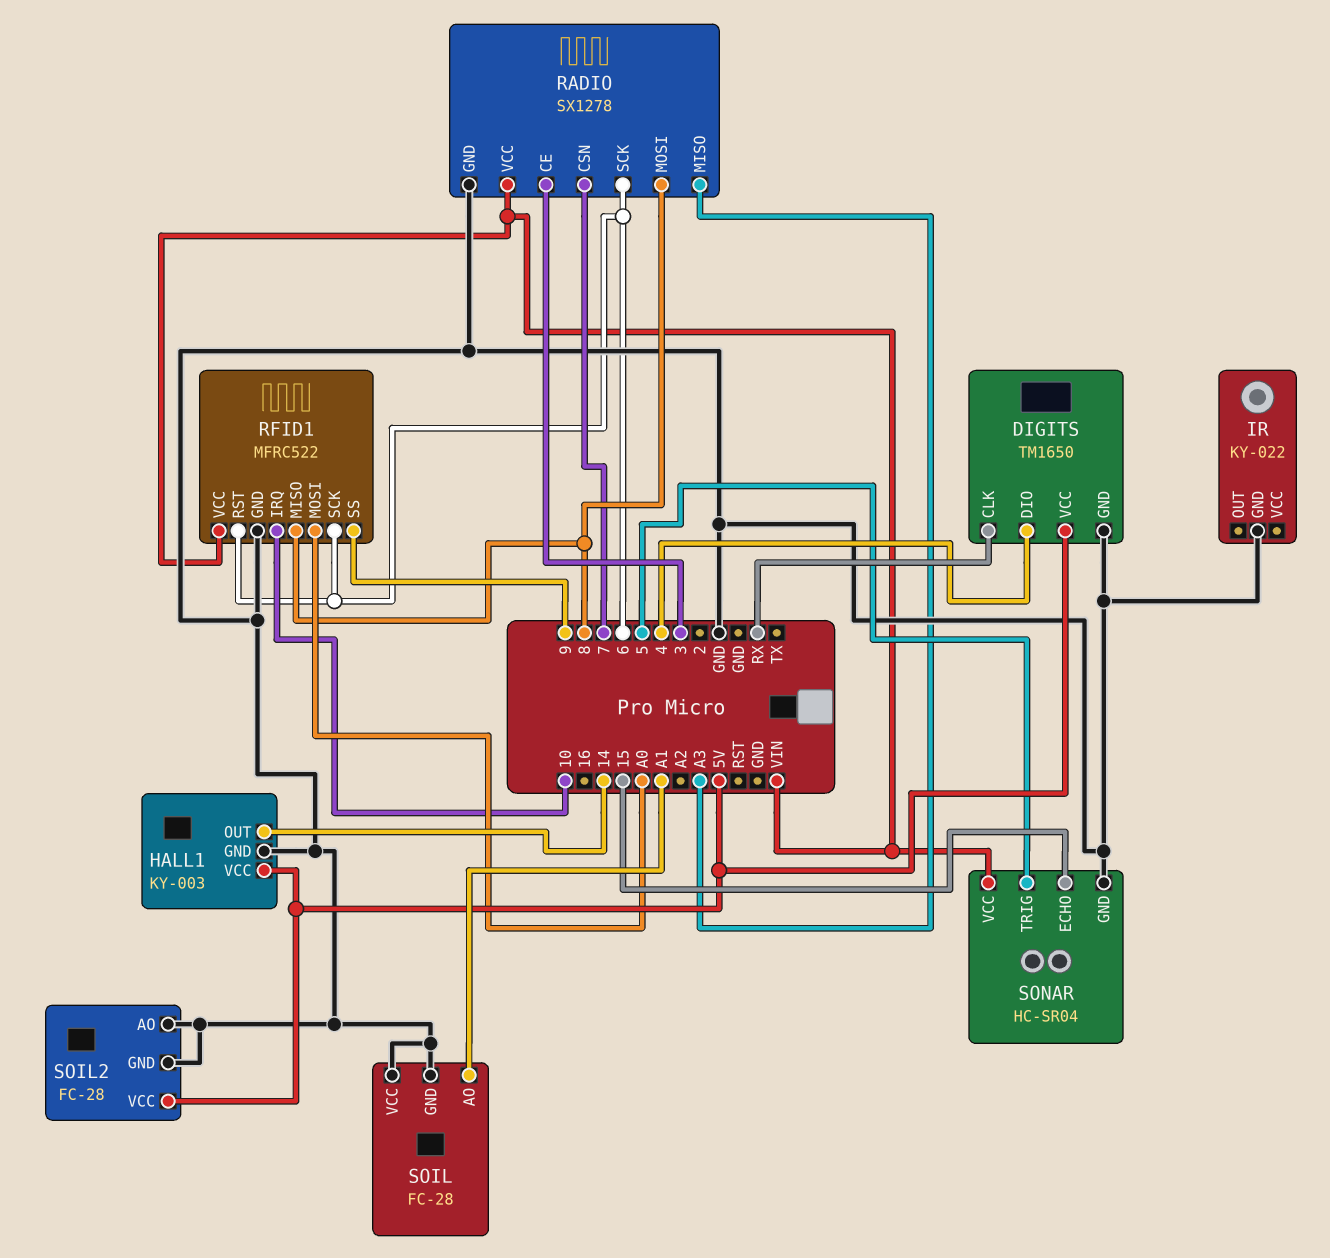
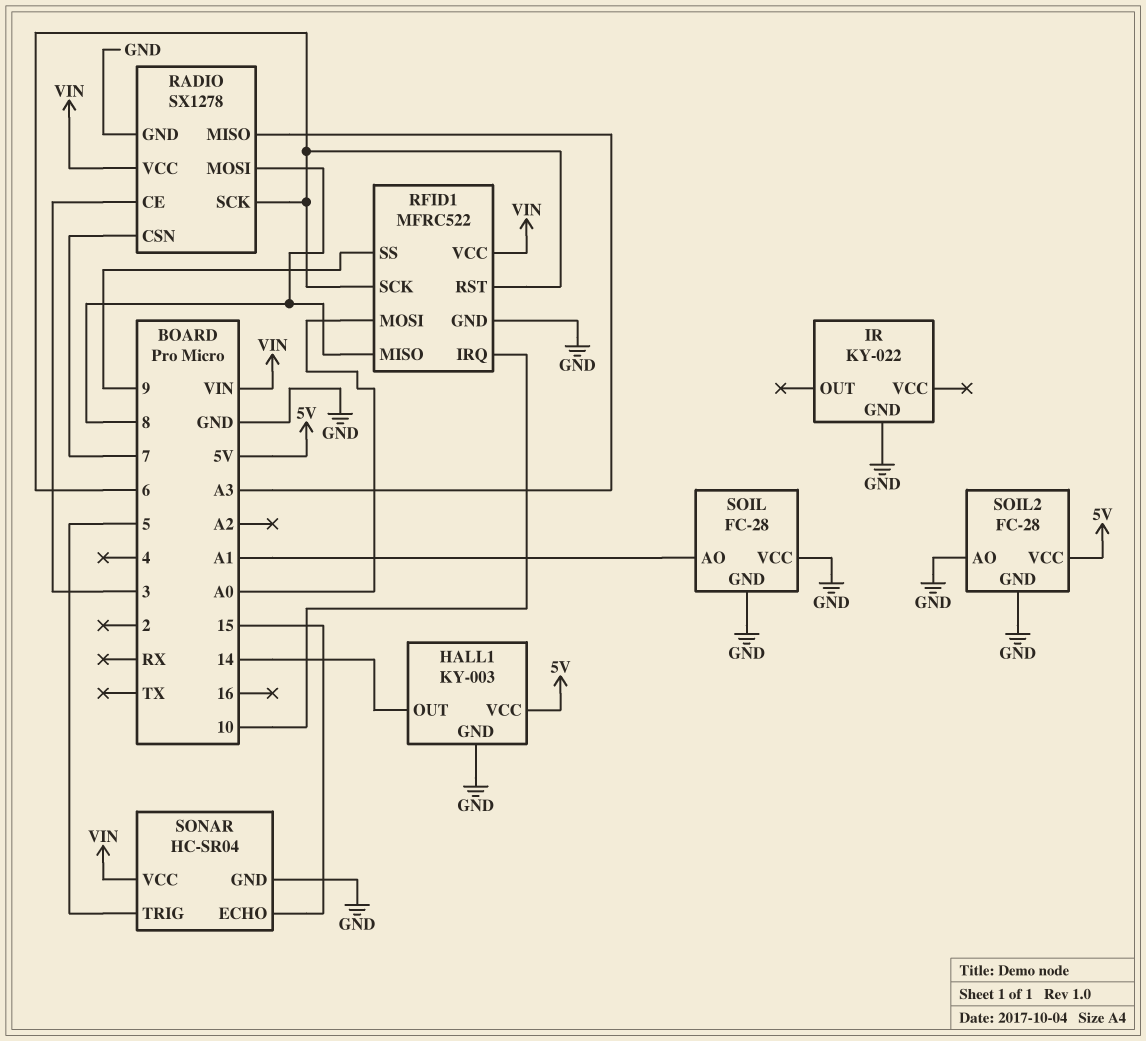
DIGITS: TM1650 -> none
DIGITS pin CLK: RX -> none
DIGITS pin DIO: 4 -> none
DIGITS pin GND: GND -> none
DIGITS pin VCC: 5V -> none

